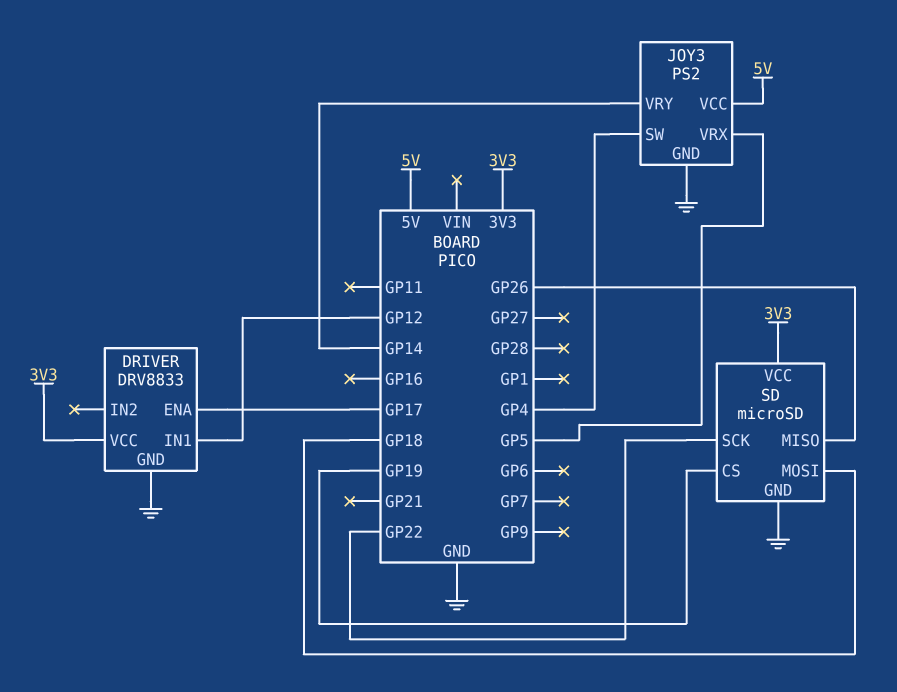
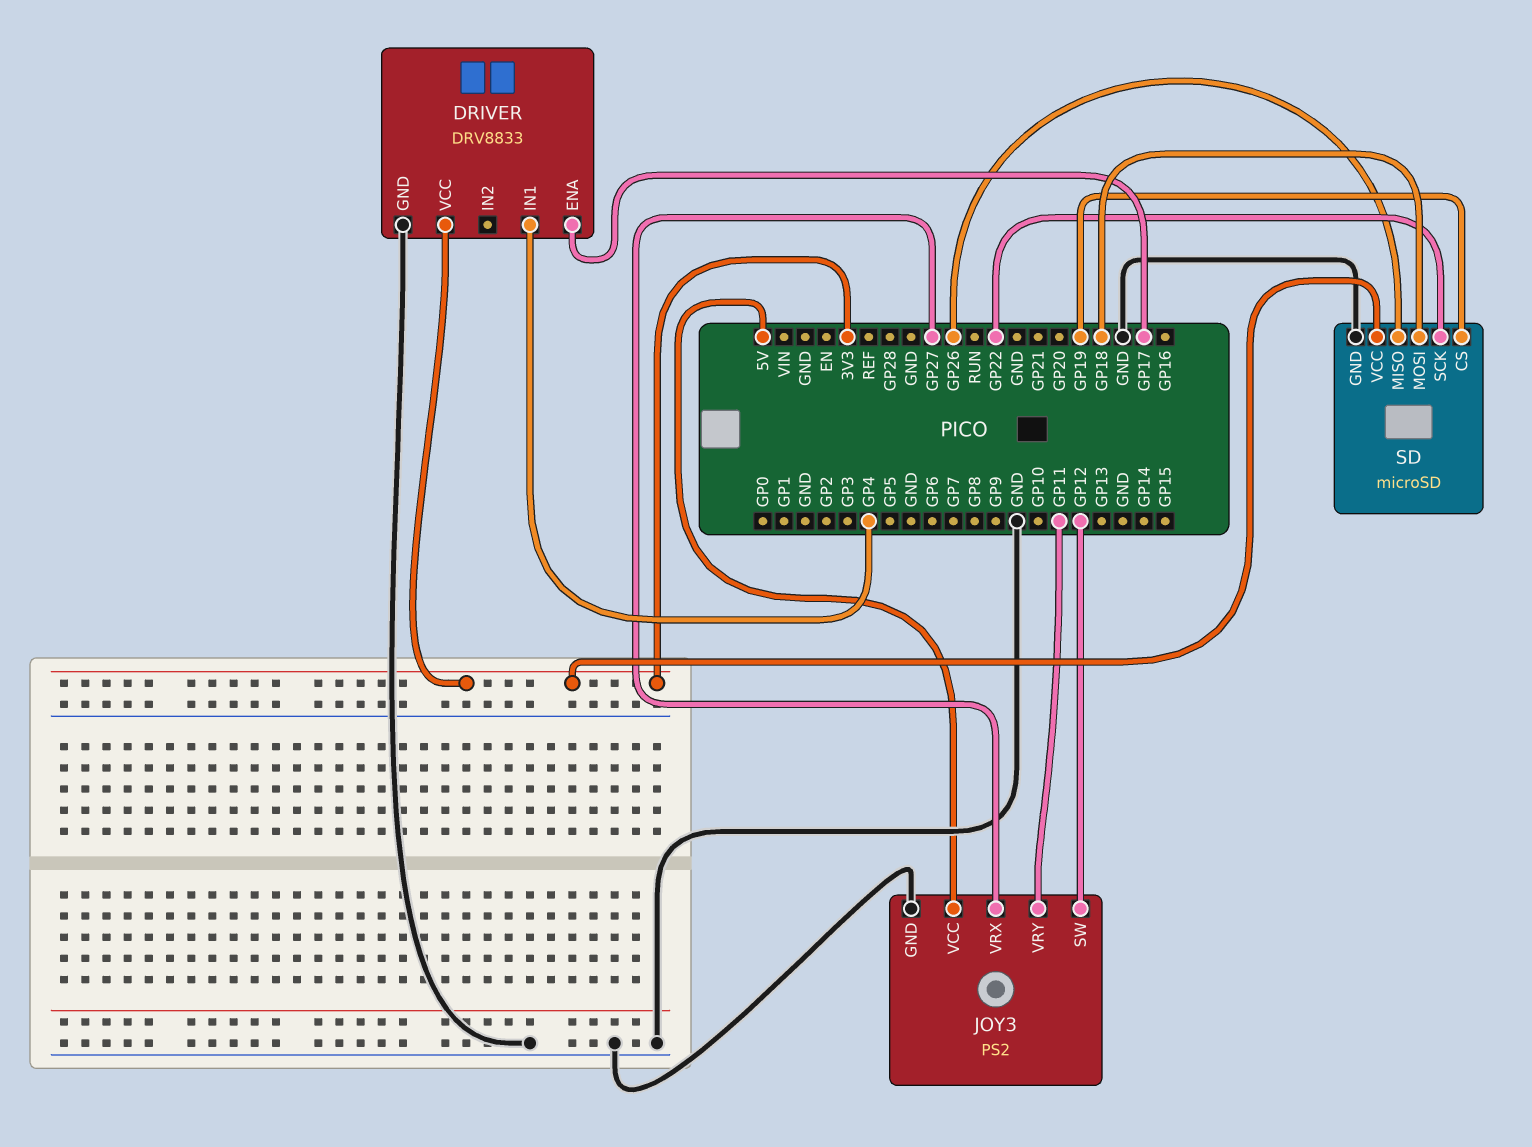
DRIVER pin IN1: GP12 -> GP4
JOY3 pin SW: GP4 -> GP12
JOY3 pin VRX: GP5 -> GP27
JOY3 pin VRY: GP14 -> GP11

